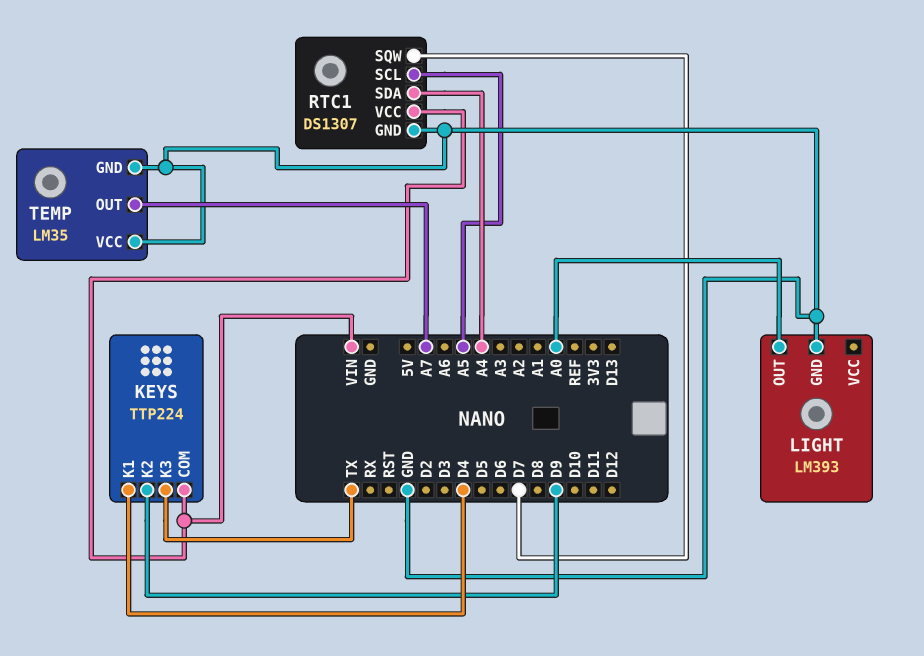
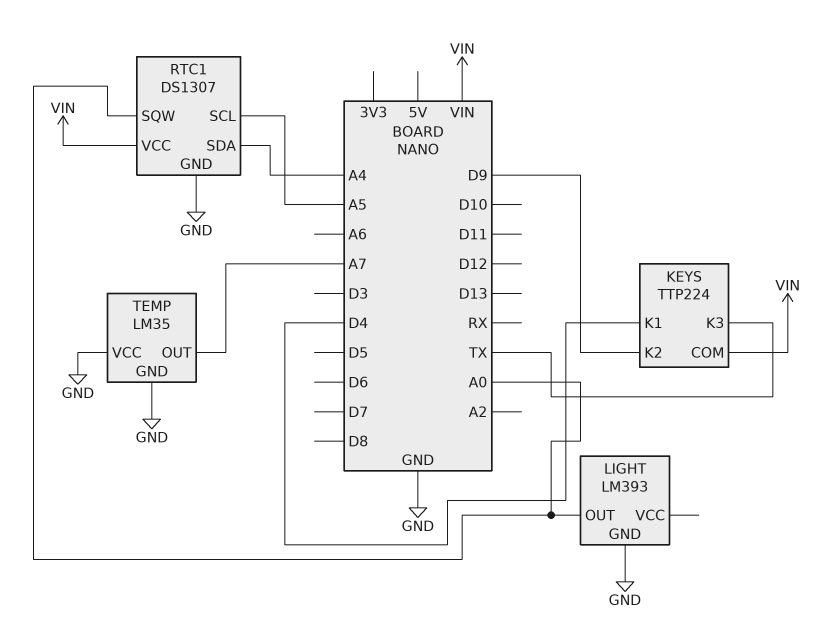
RTC1 pin SQW: D7 -> A0

